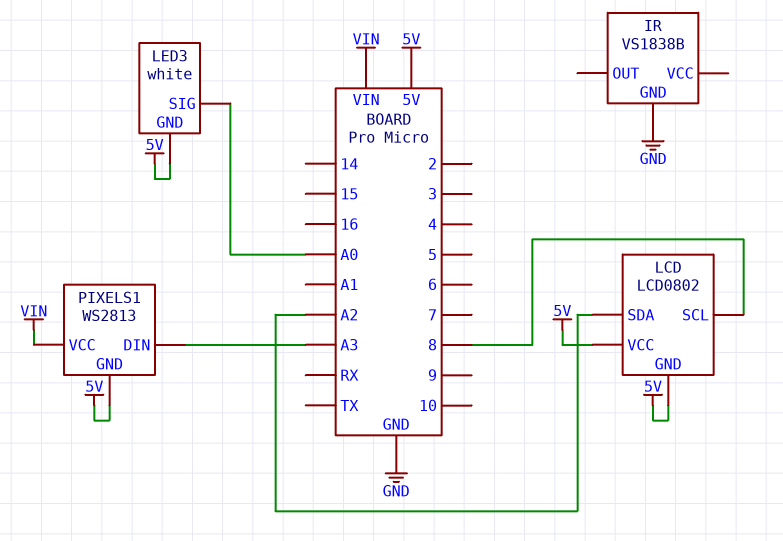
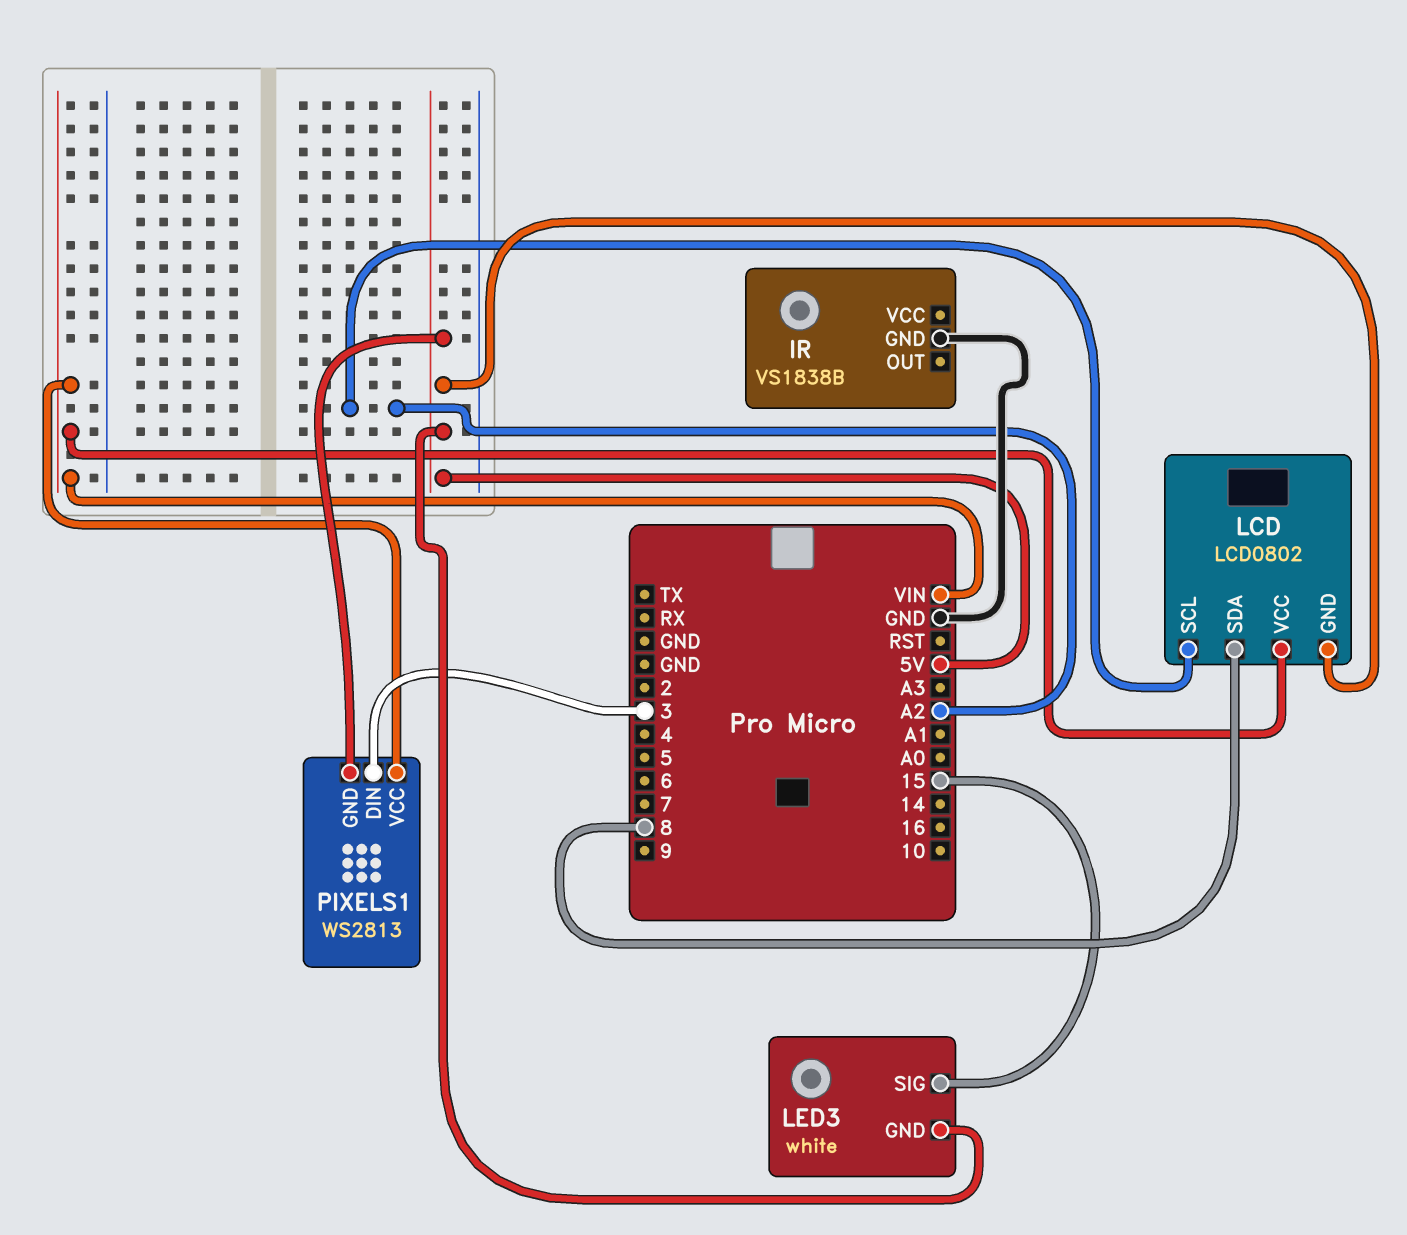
LCD pin SCL: 8 -> A2
LCD pin SDA: A2 -> 8
LCD pin VCC: 5V -> VIN
LED3 pin SIG: A0 -> 15
PIXELS1 pin DIN: A3 -> 3

